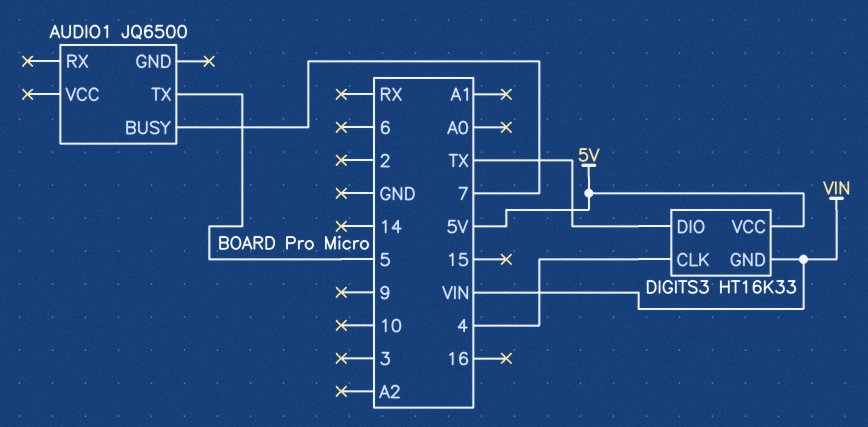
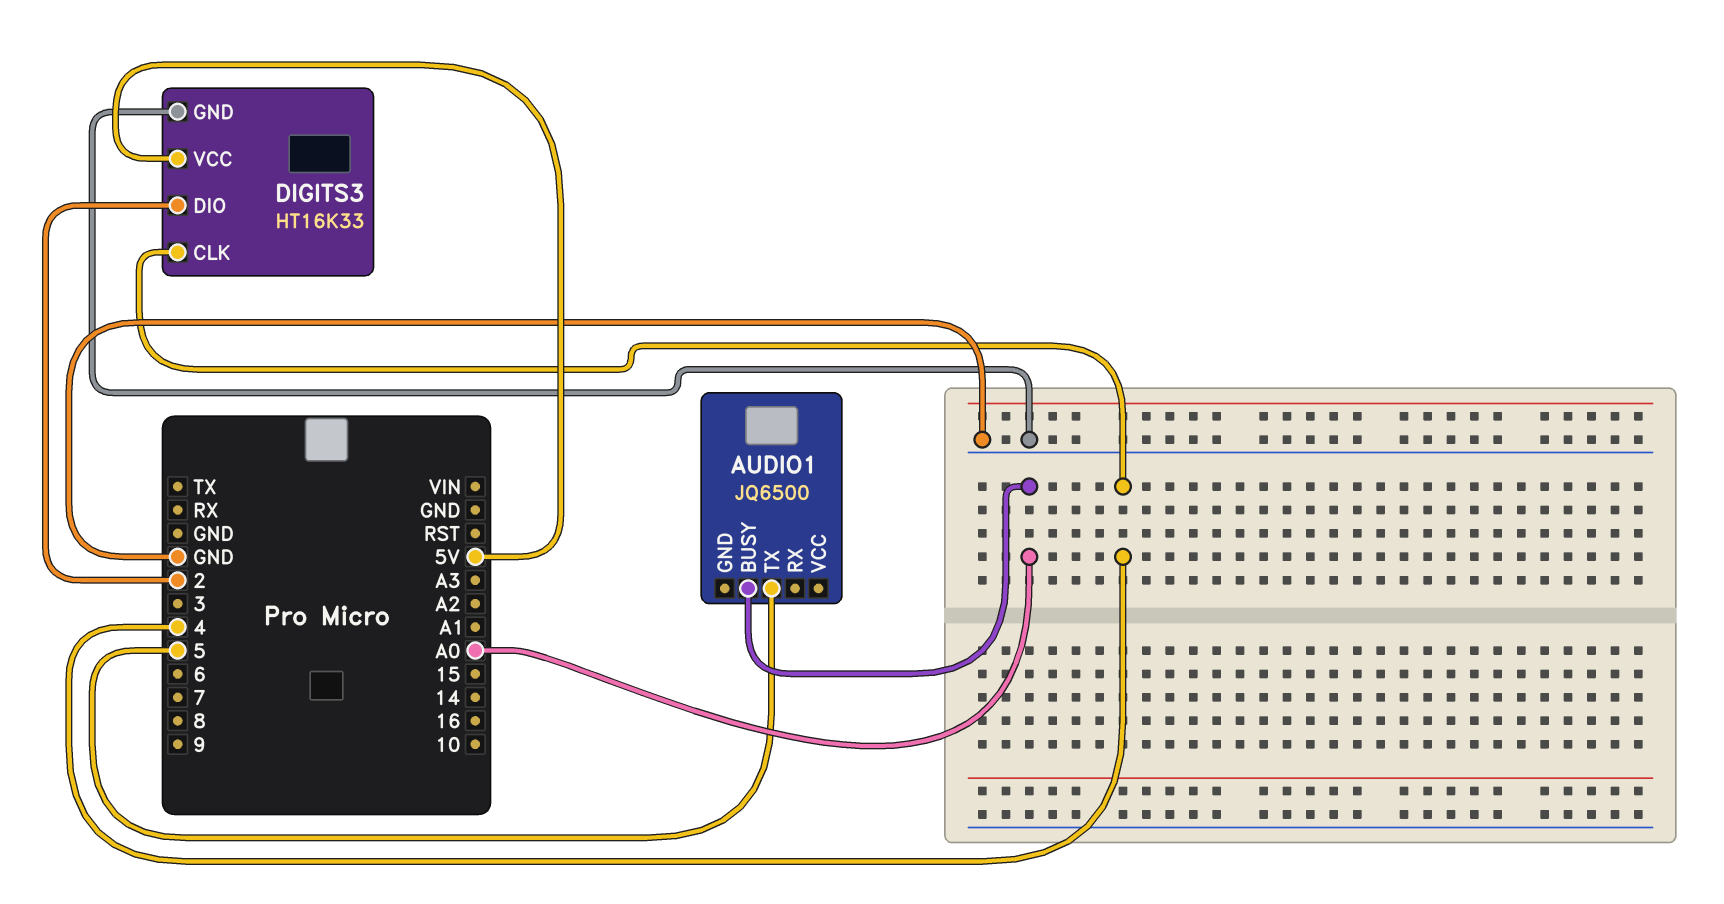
AUDIO1 pin BUSY: 7 -> A0
DIGITS3 pin DIO: TX -> 2
DIGITS3 pin GND: VIN -> GND

